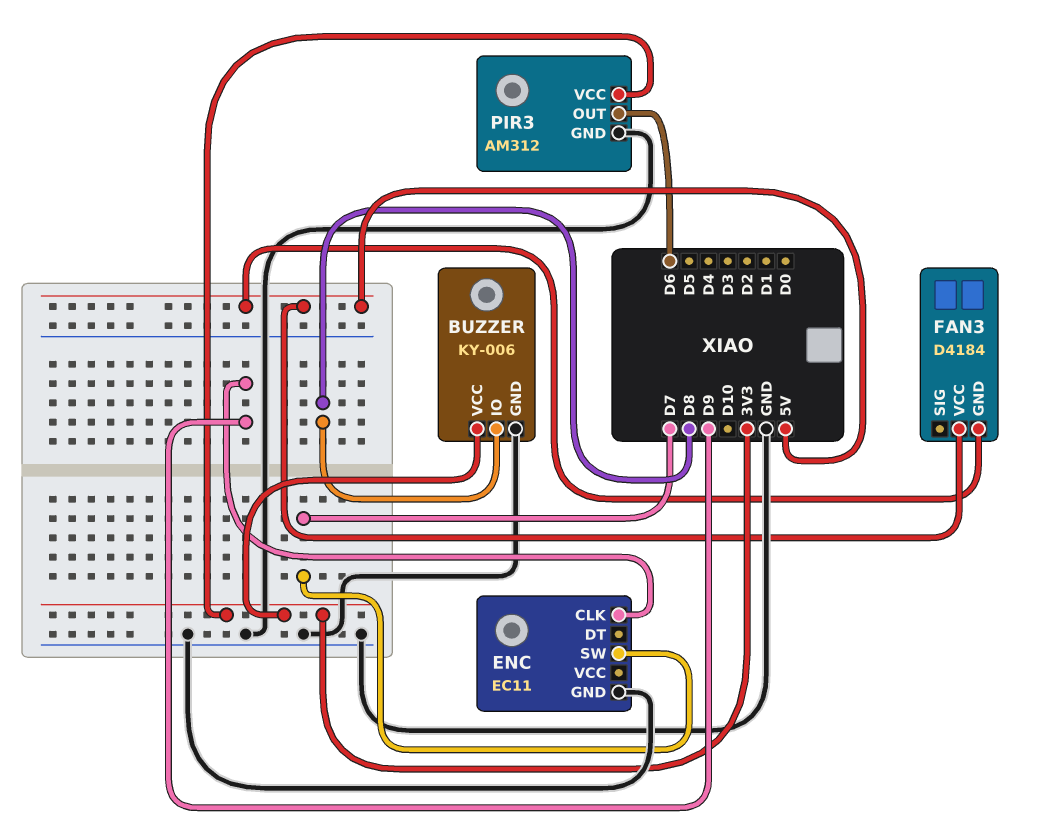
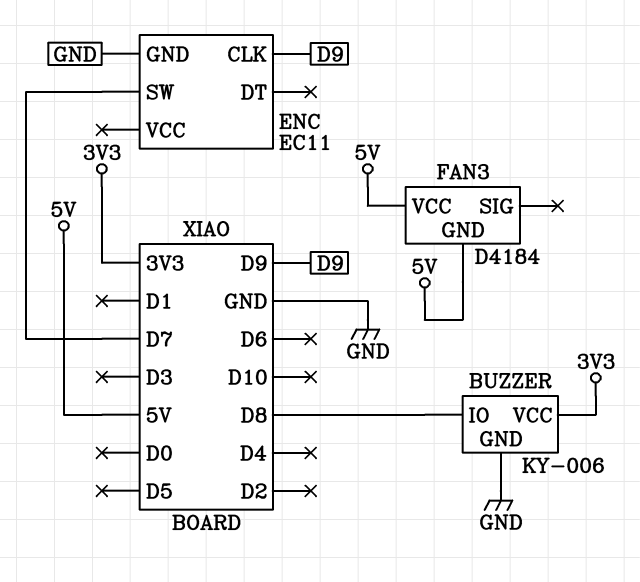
PIR3: AM312 -> none
PIR3 pin GND: GND -> none
PIR3 pin OUT: D6 -> none
PIR3 pin VCC: 3V3 -> none

